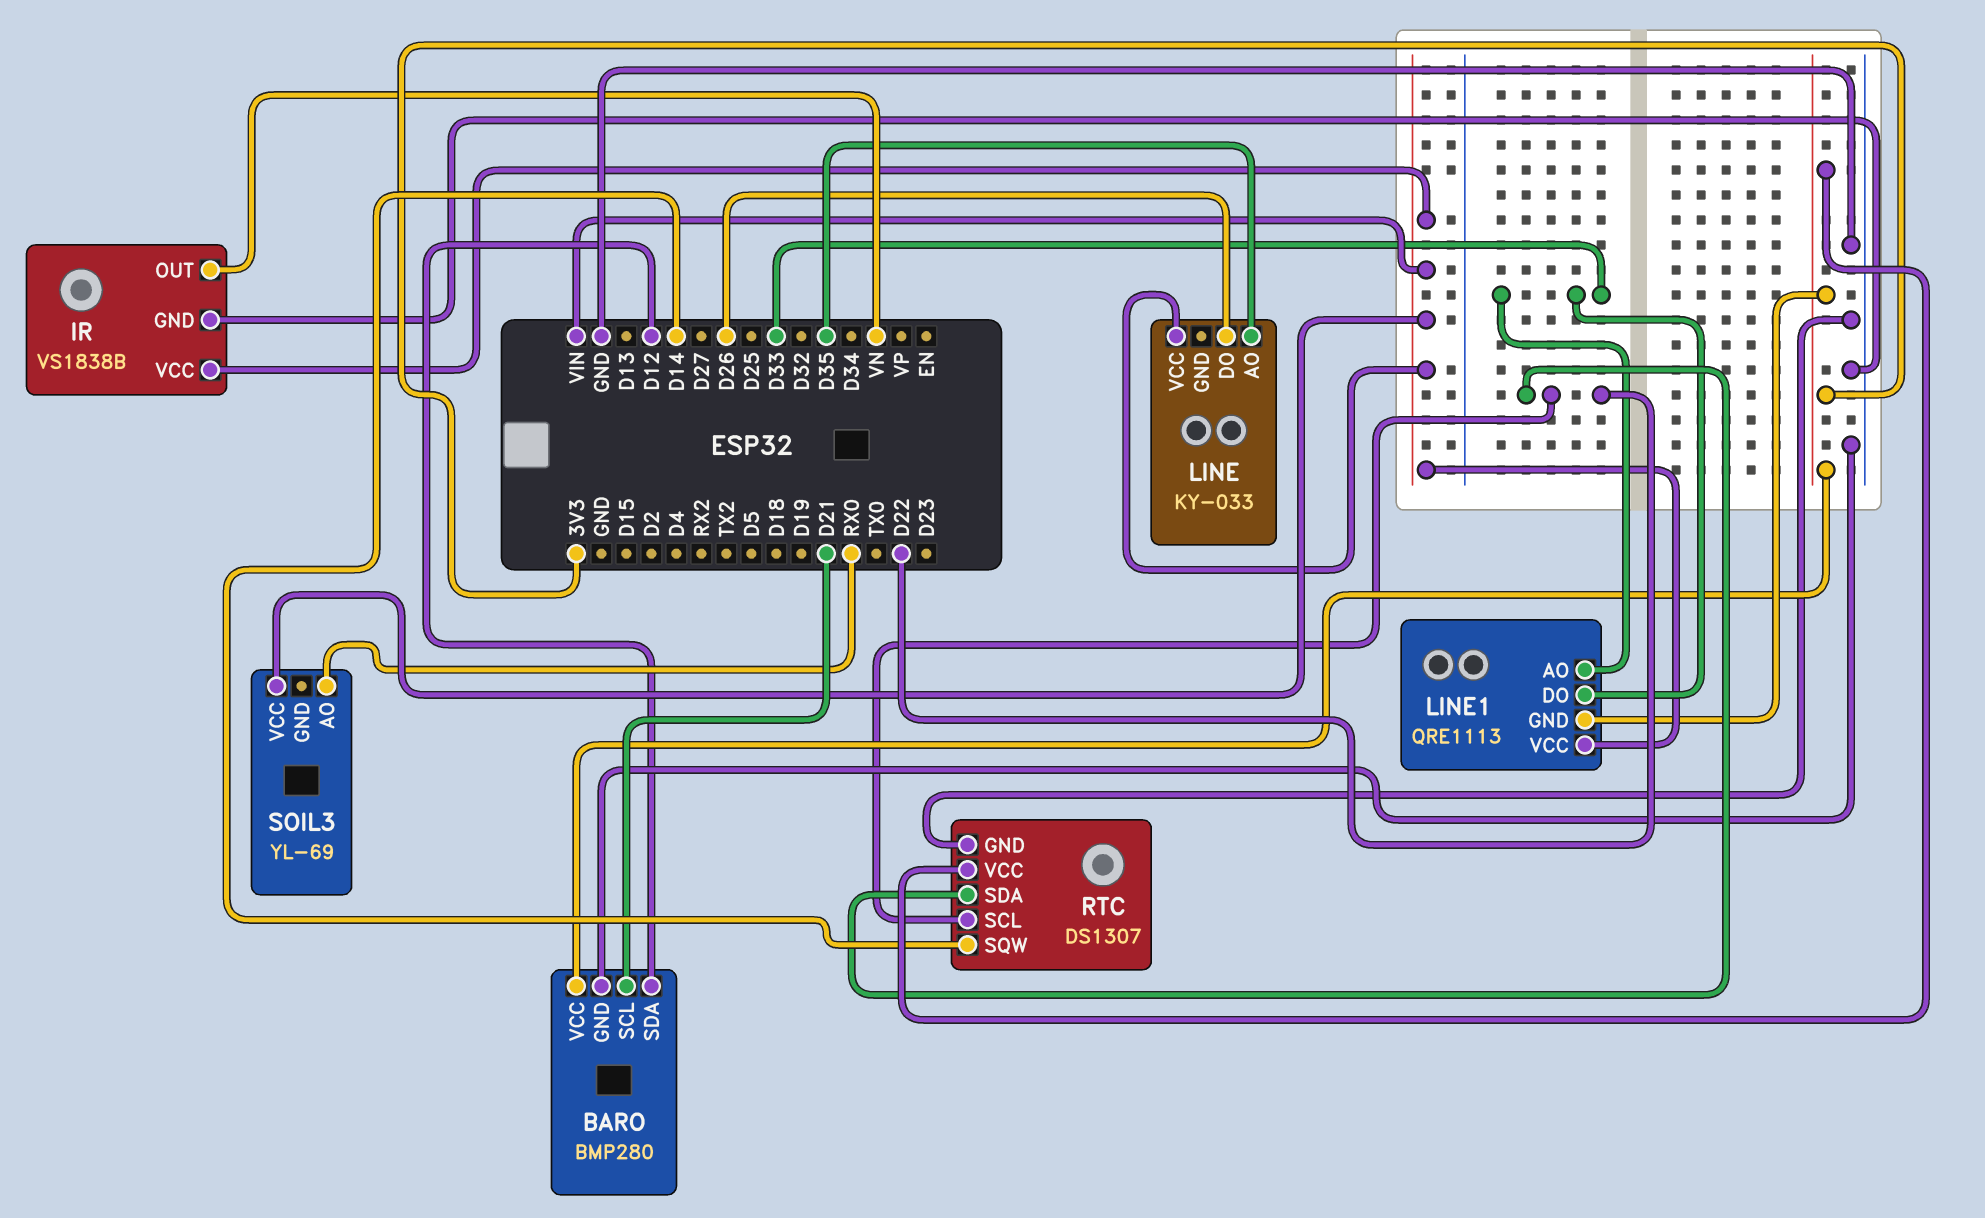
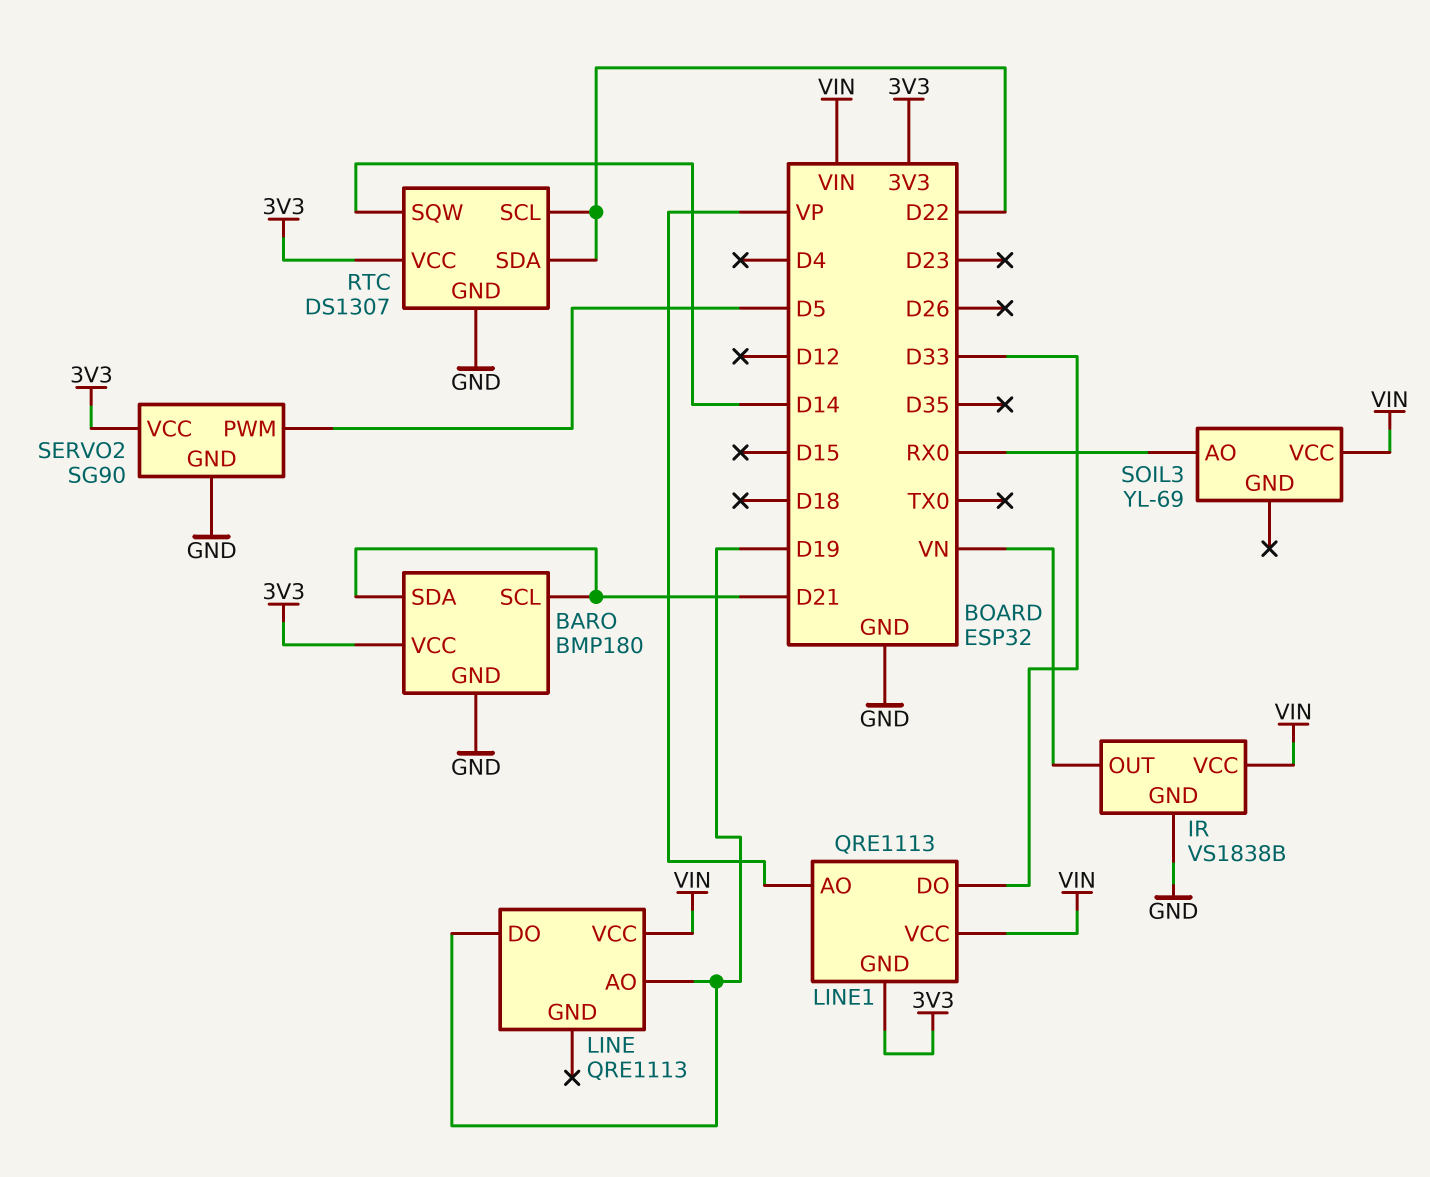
BARO: BMP280 -> BMP180
BARO pin SDA: D12 -> D21
LINE: KY-033 -> QRE1113
LINE pin AO: D35 -> D19
LINE pin DO: D26 -> D19
LINE1 pin AO: D33 -> VP
SERVO2: none -> SG90
SERVO2 pin GND: none -> GND
SERVO2 pin PWM: none -> D5
SERVO2 pin VCC: none -> 3V3

